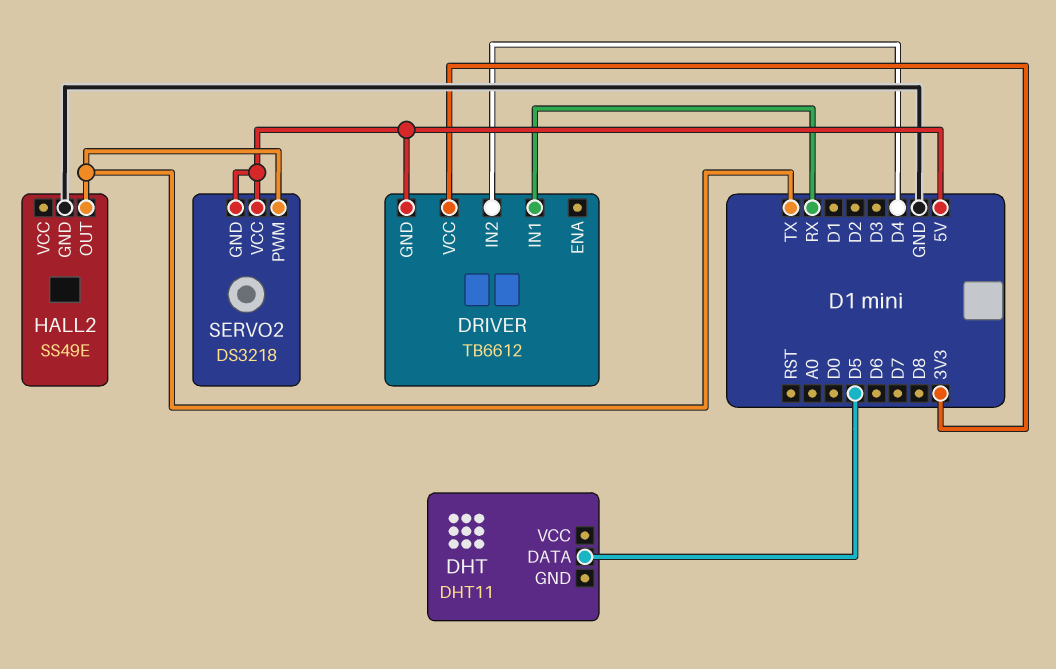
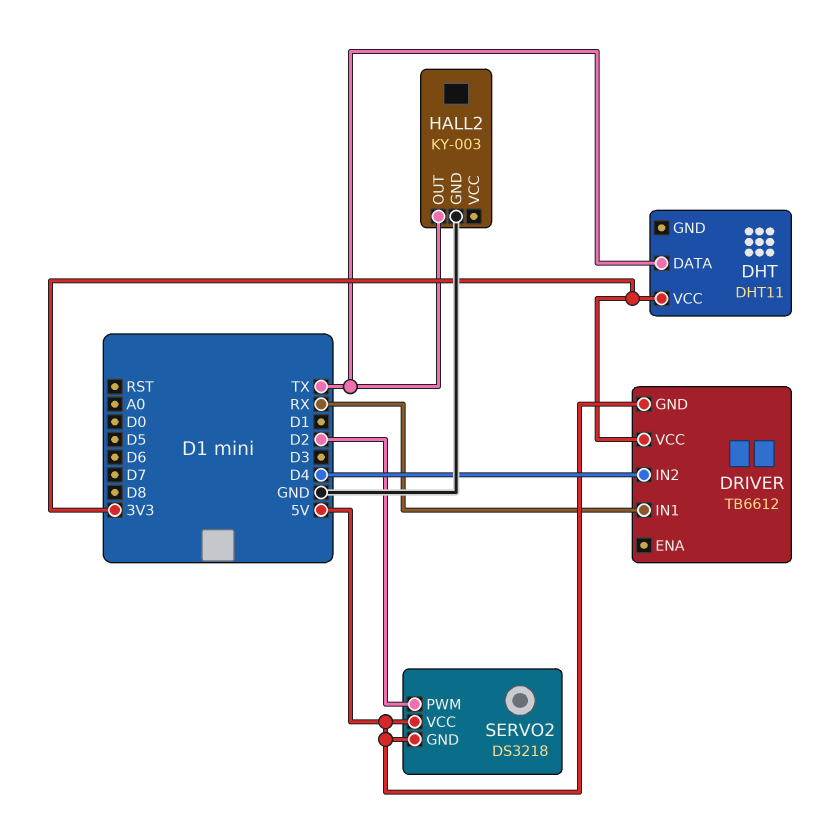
DHT pin DATA: D5 -> TX
DHT pin VCC: none -> 3V3
HALL2: SS49E -> KY-003
SERVO2 pin PWM: TX -> D2

